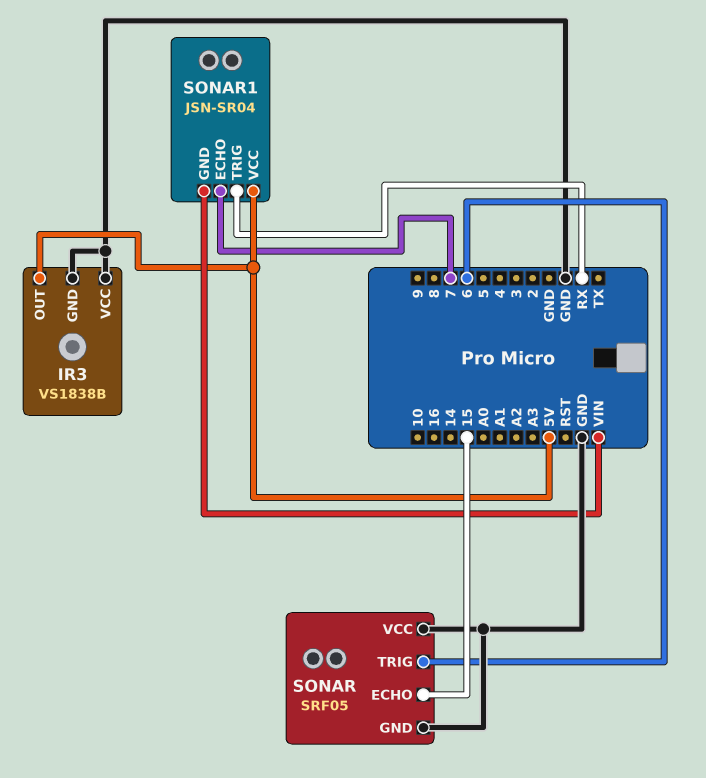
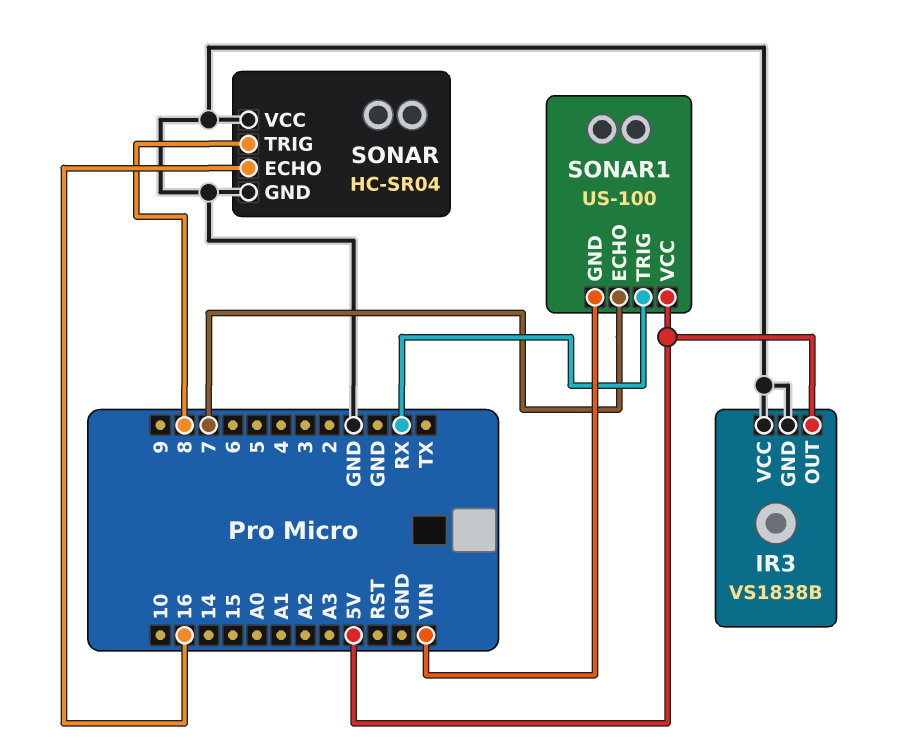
SONAR: SRF05 -> HC-SR04
SONAR pin ECHO: 15 -> 16
SONAR pin TRIG: 6 -> 8
SONAR1: JSN-SR04 -> US-100

